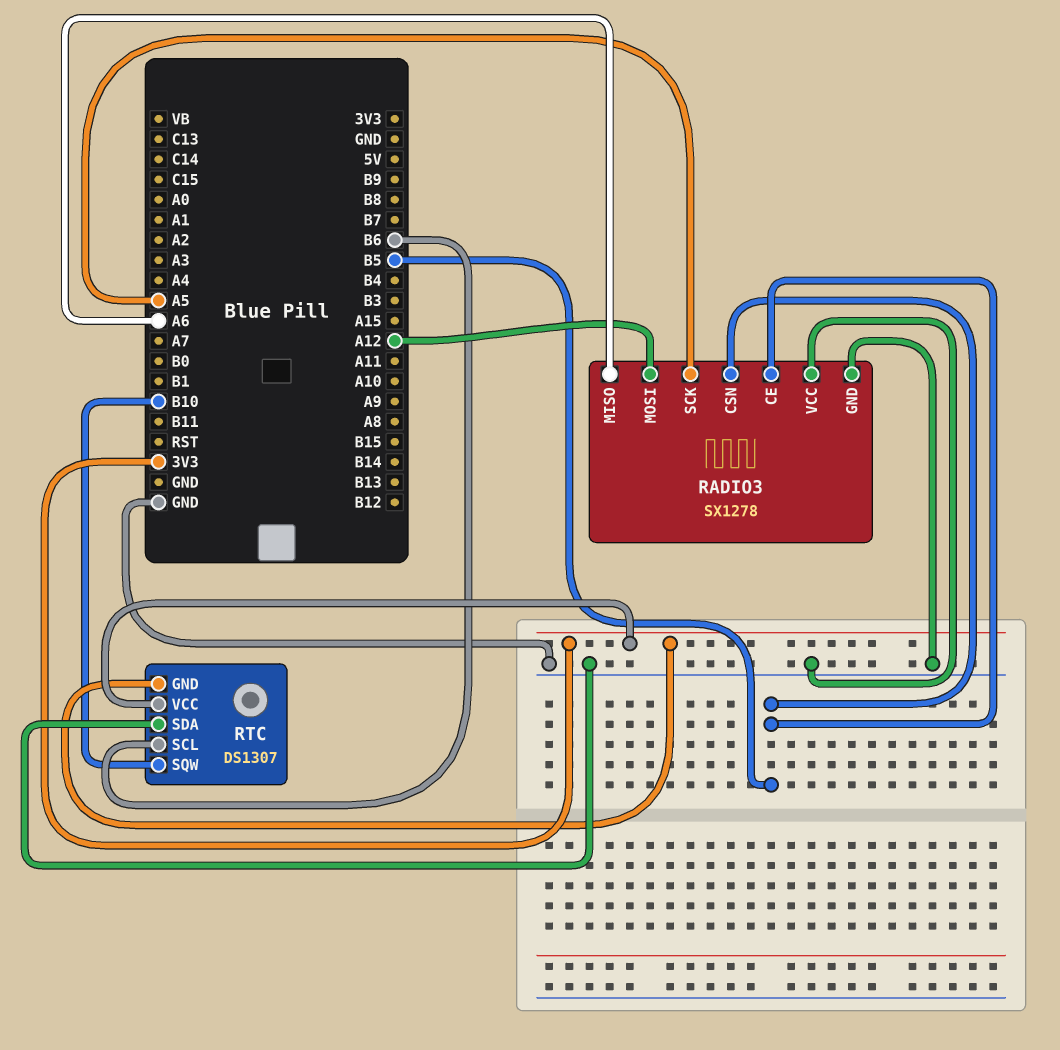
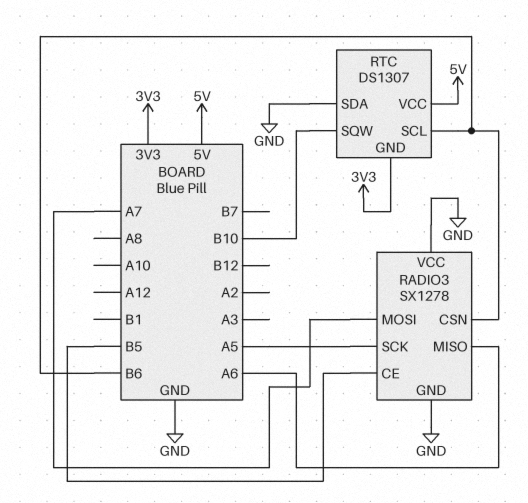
RADIO3 pin CSN: B5 -> B6
RADIO3 pin MOSI: A12 -> A7
RTC pin VCC: 3V3 -> 5V

